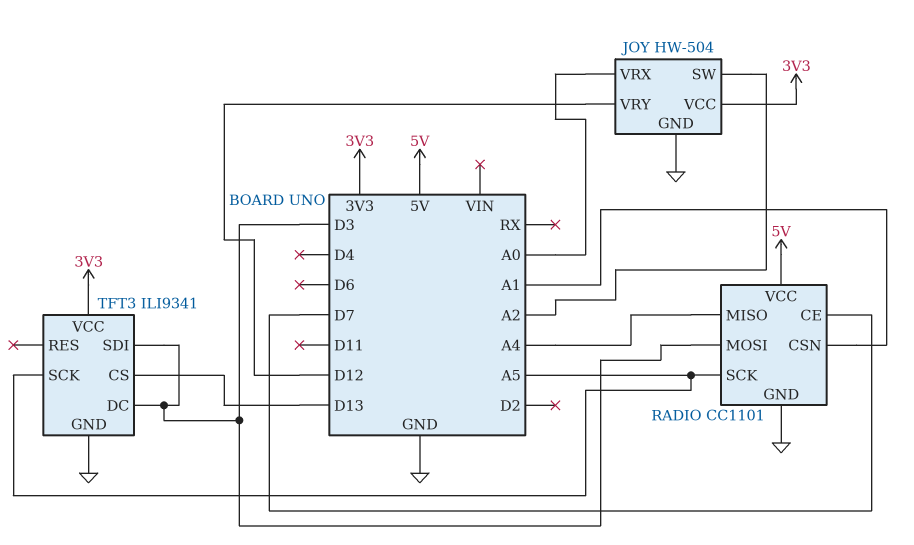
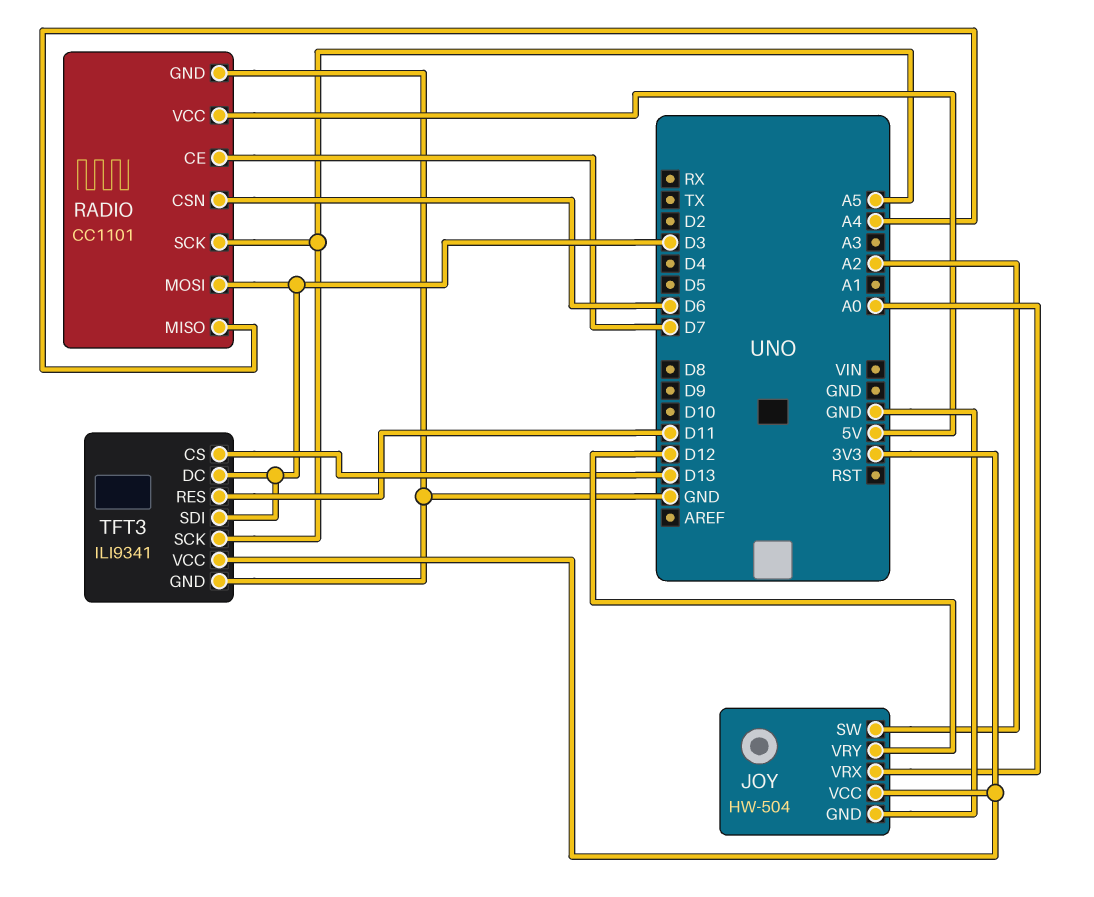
RADIO pin CSN: A1 -> D6
TFT3 pin RES: none -> D11

